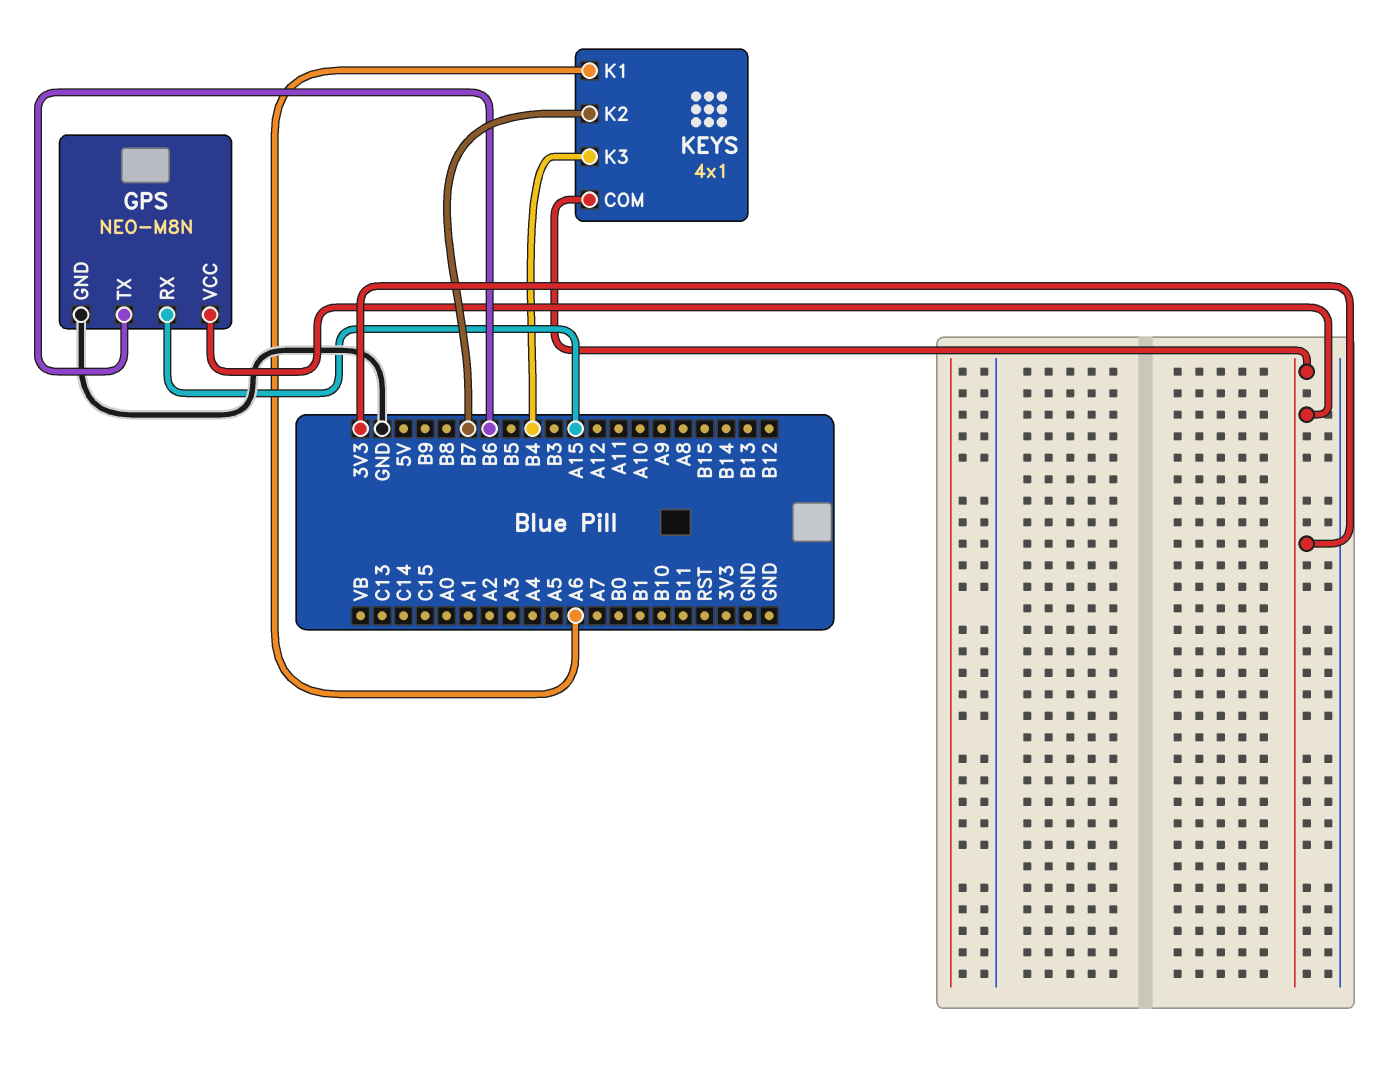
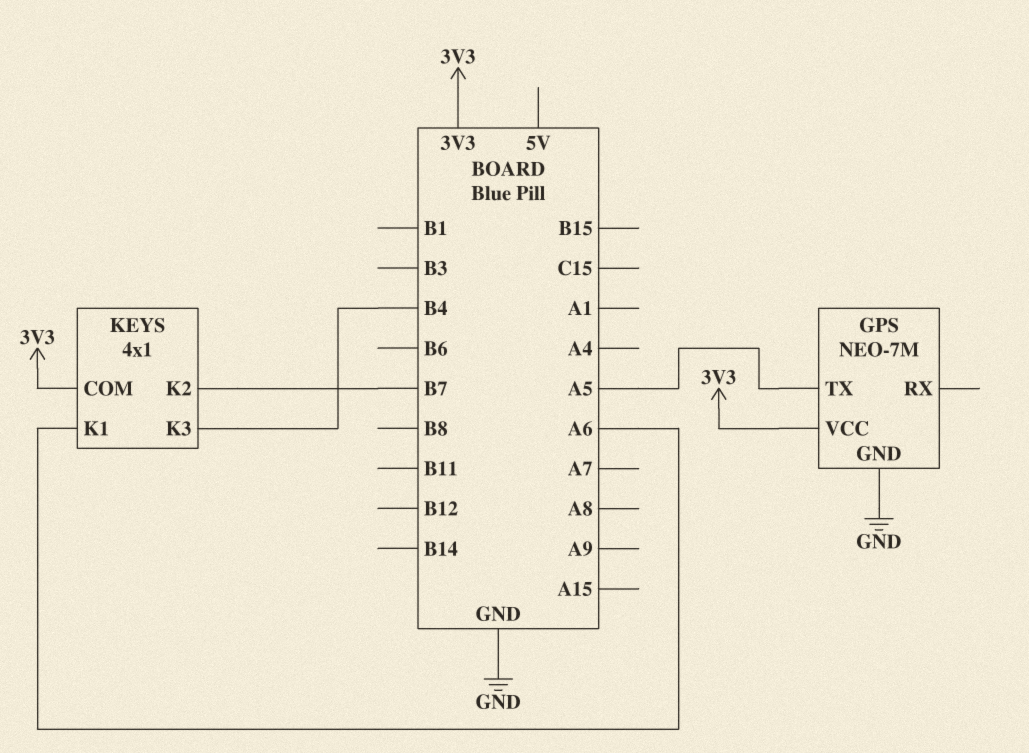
GPS: NEO-M8N -> NEO-7M
GPS pin RX: A15 -> none
GPS pin TX: B6 -> A5

